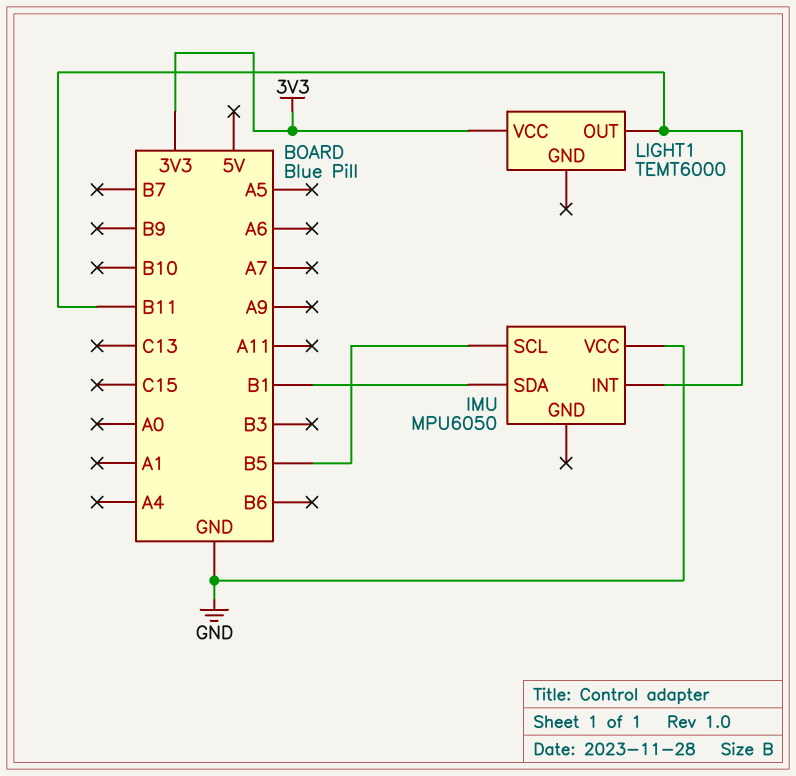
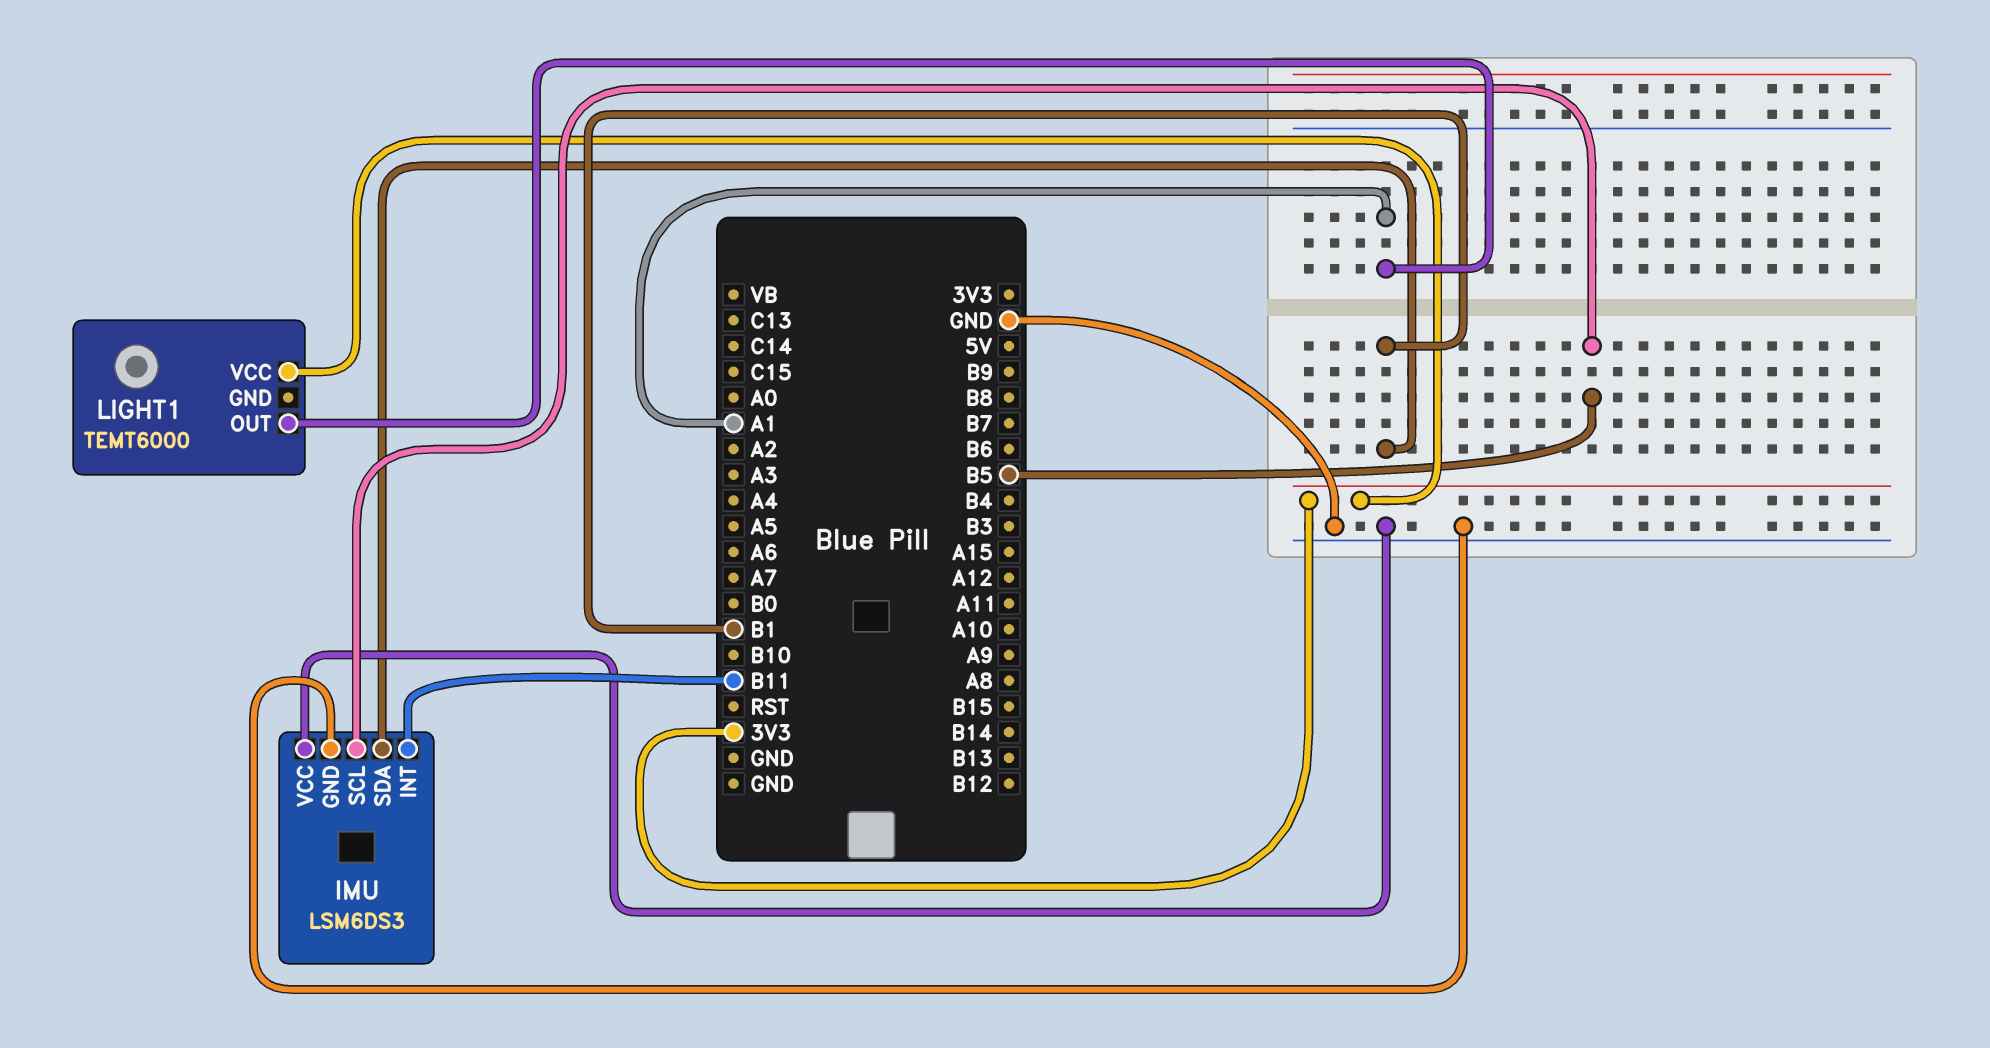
IMU: MPU6050 -> LSM6DS3
IMU pin GND: none -> GND
LIGHT1 pin OUT: B11 -> A1

